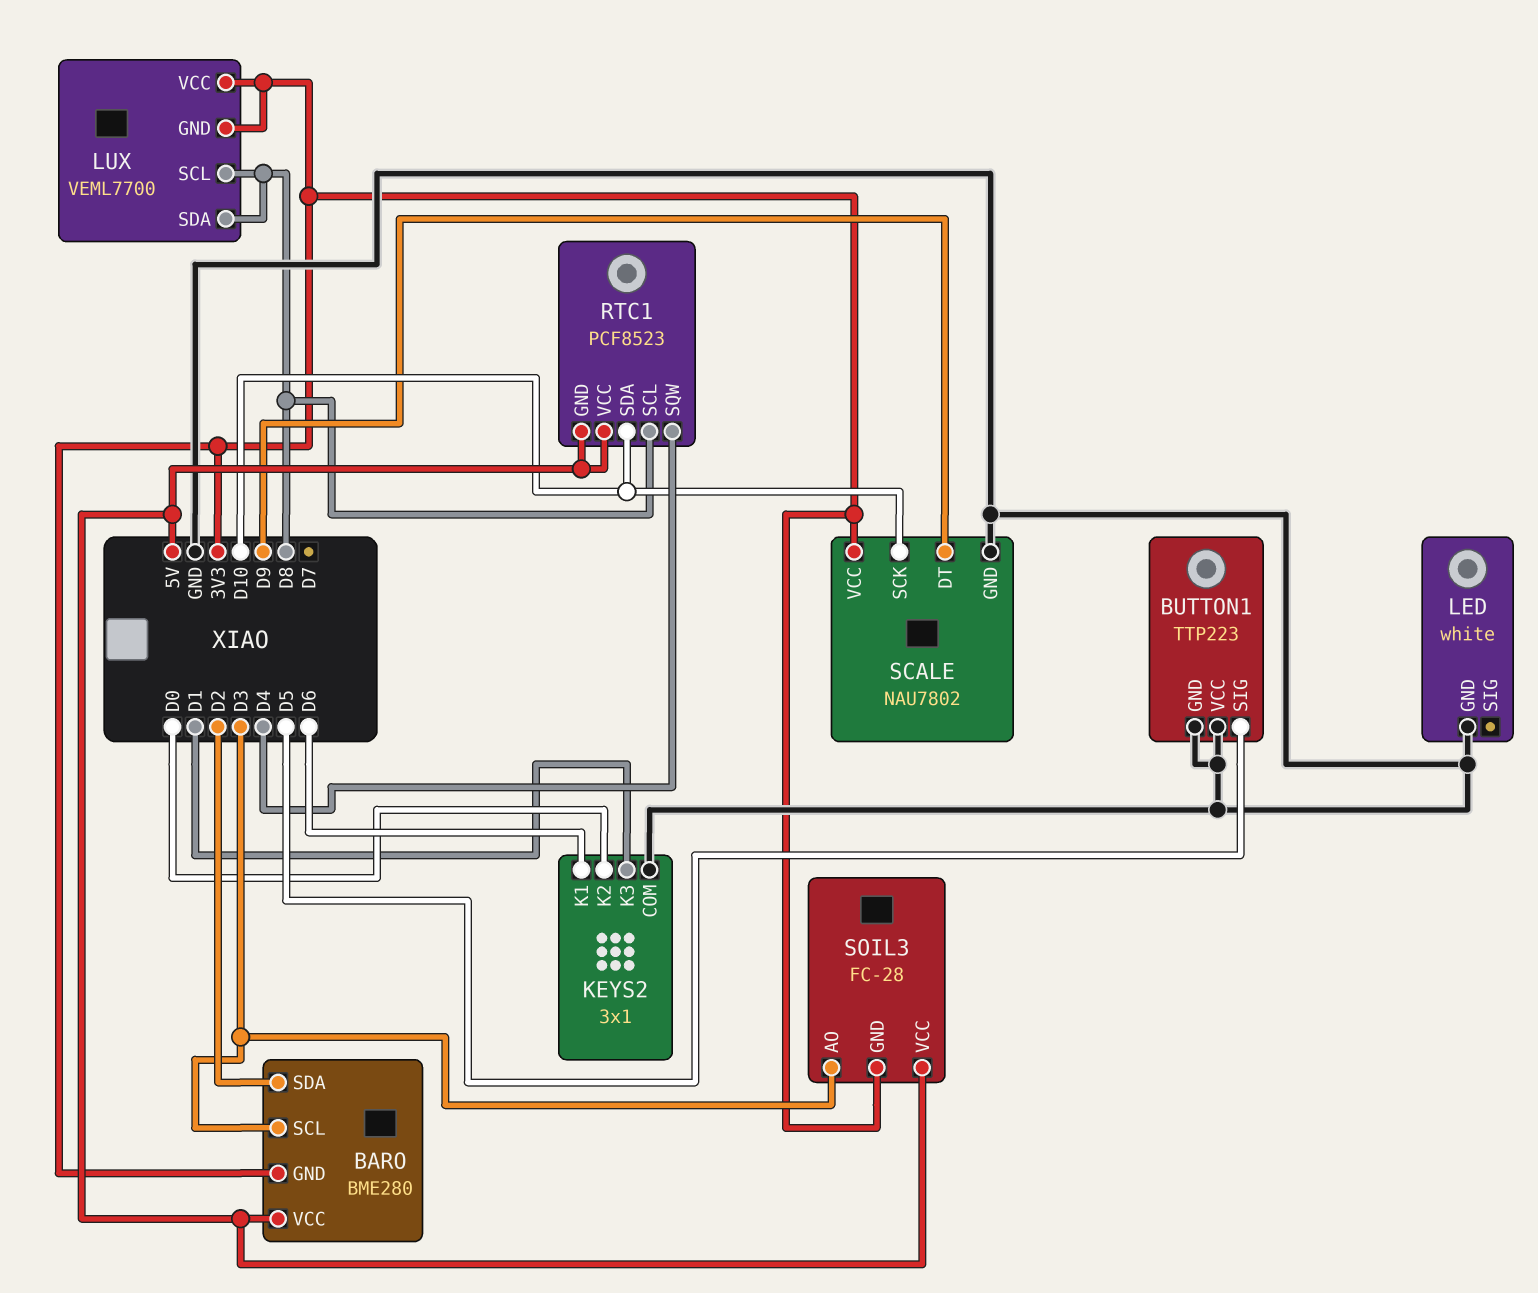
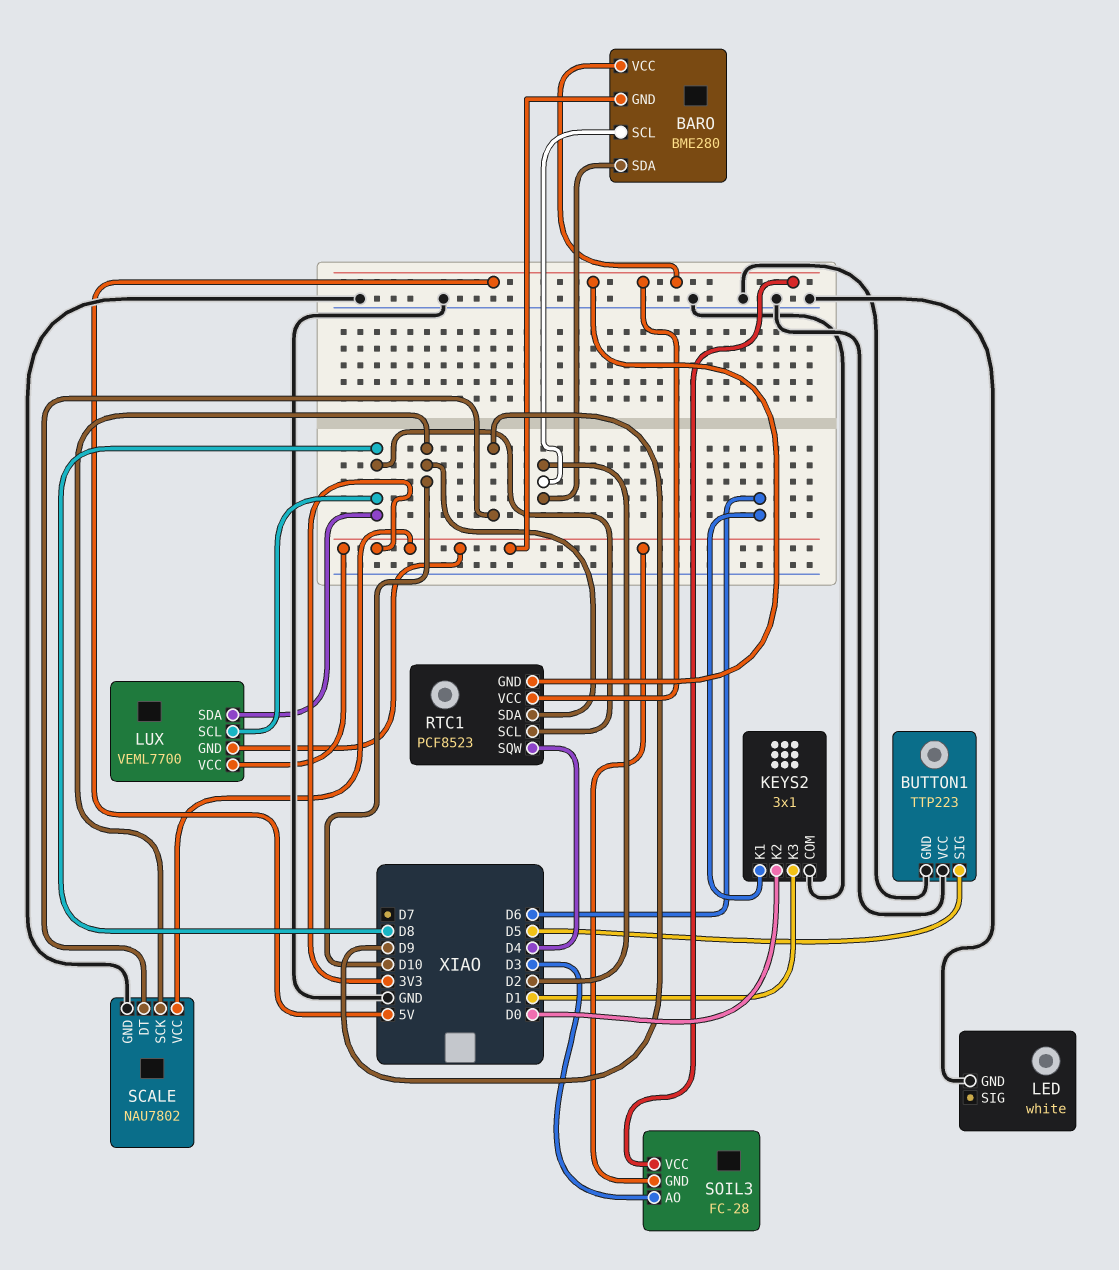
BARO pin SCL: D3 -> D2

